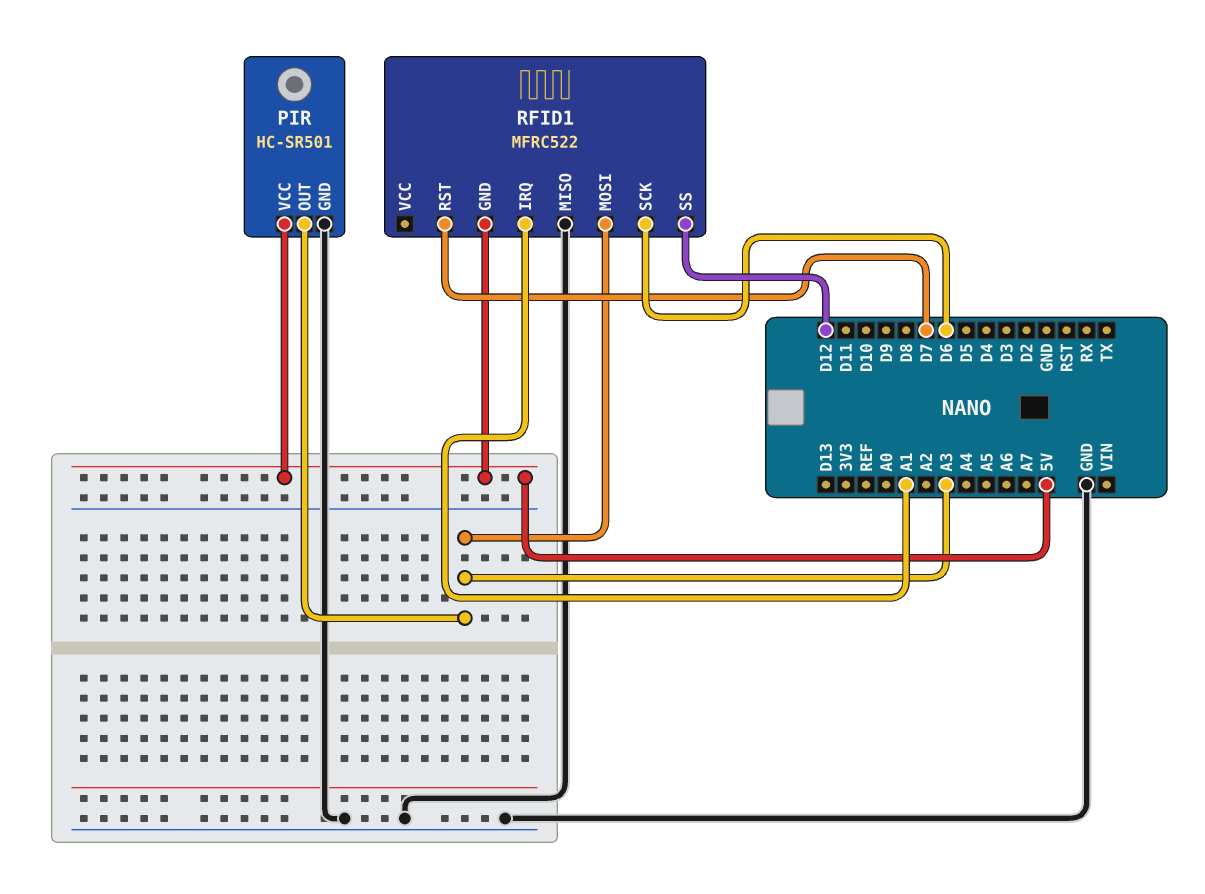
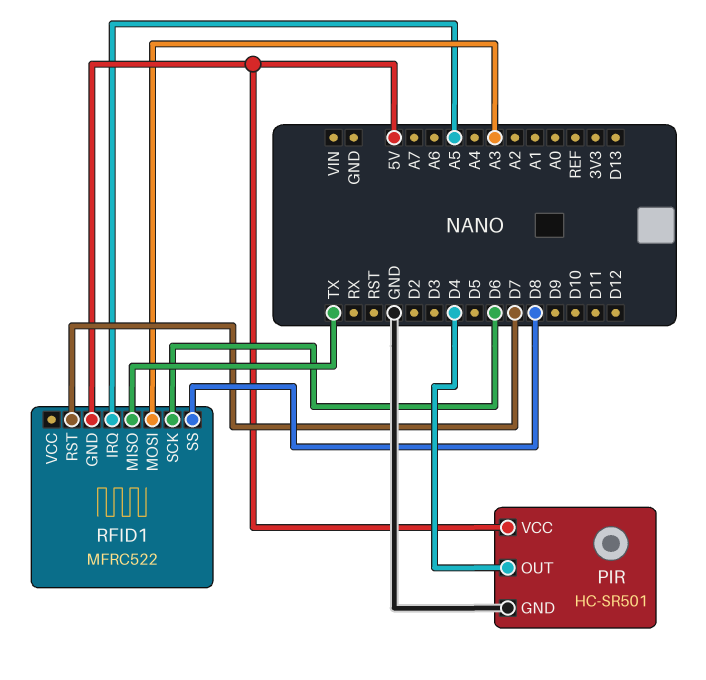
PIR pin OUT: A3 -> D4
RFID1 pin IRQ: A1 -> A5
RFID1 pin MISO: GND -> TX
RFID1 pin SS: D12 -> D8

